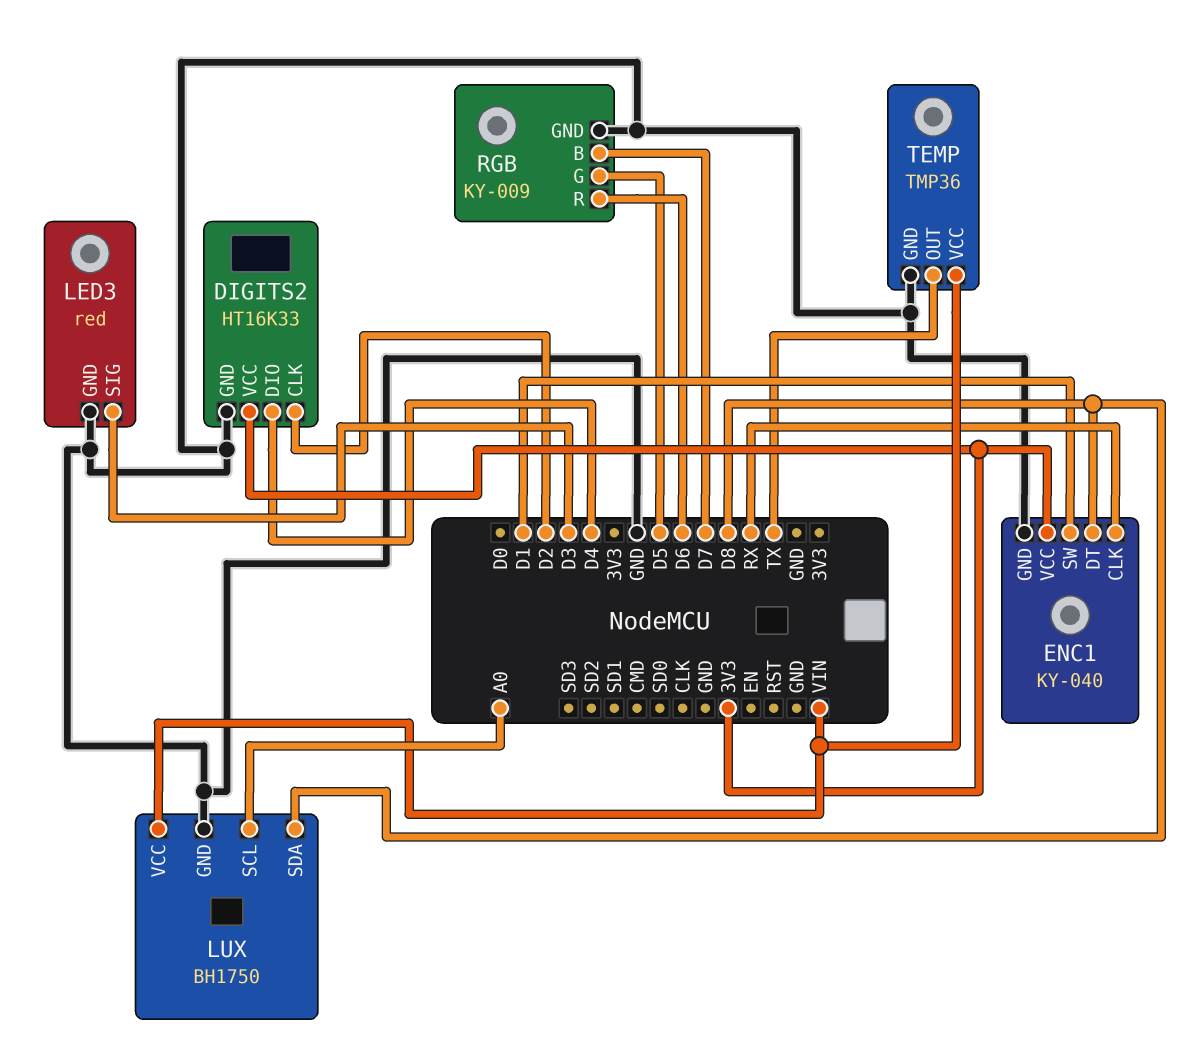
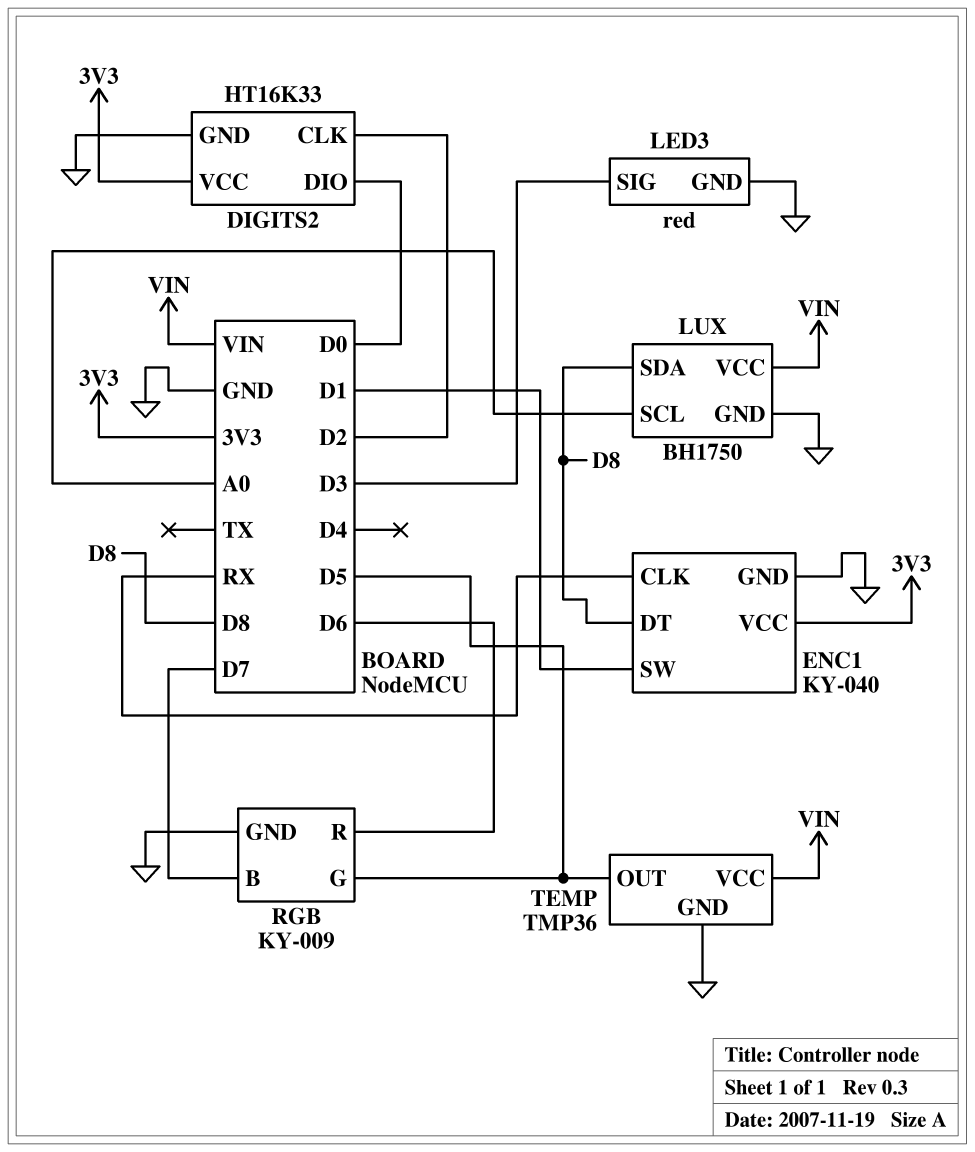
DIGITS2 pin DIO: D4 -> D0
TEMP pin OUT: TX -> D5

